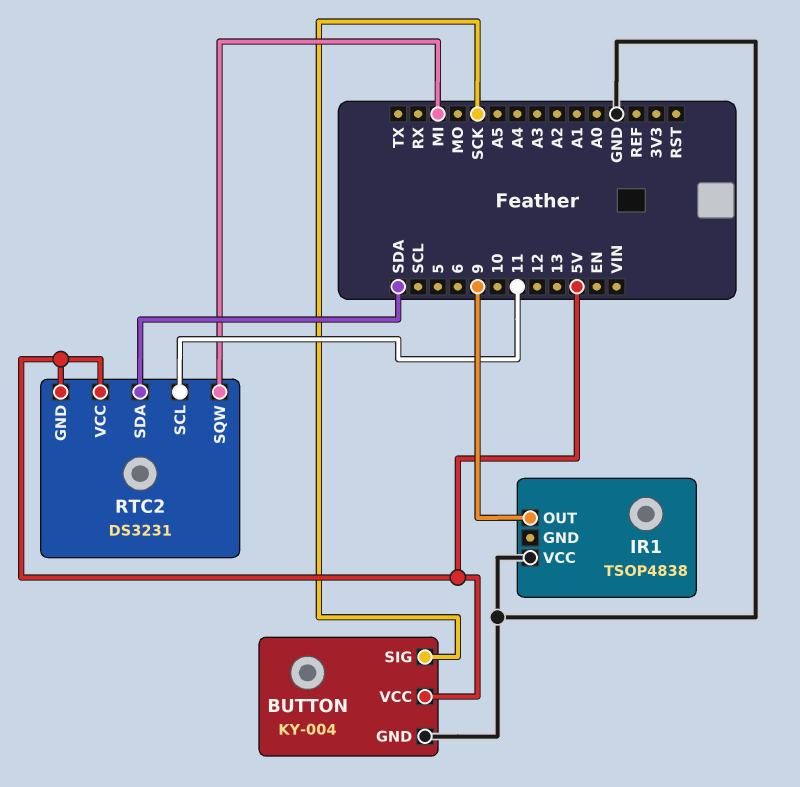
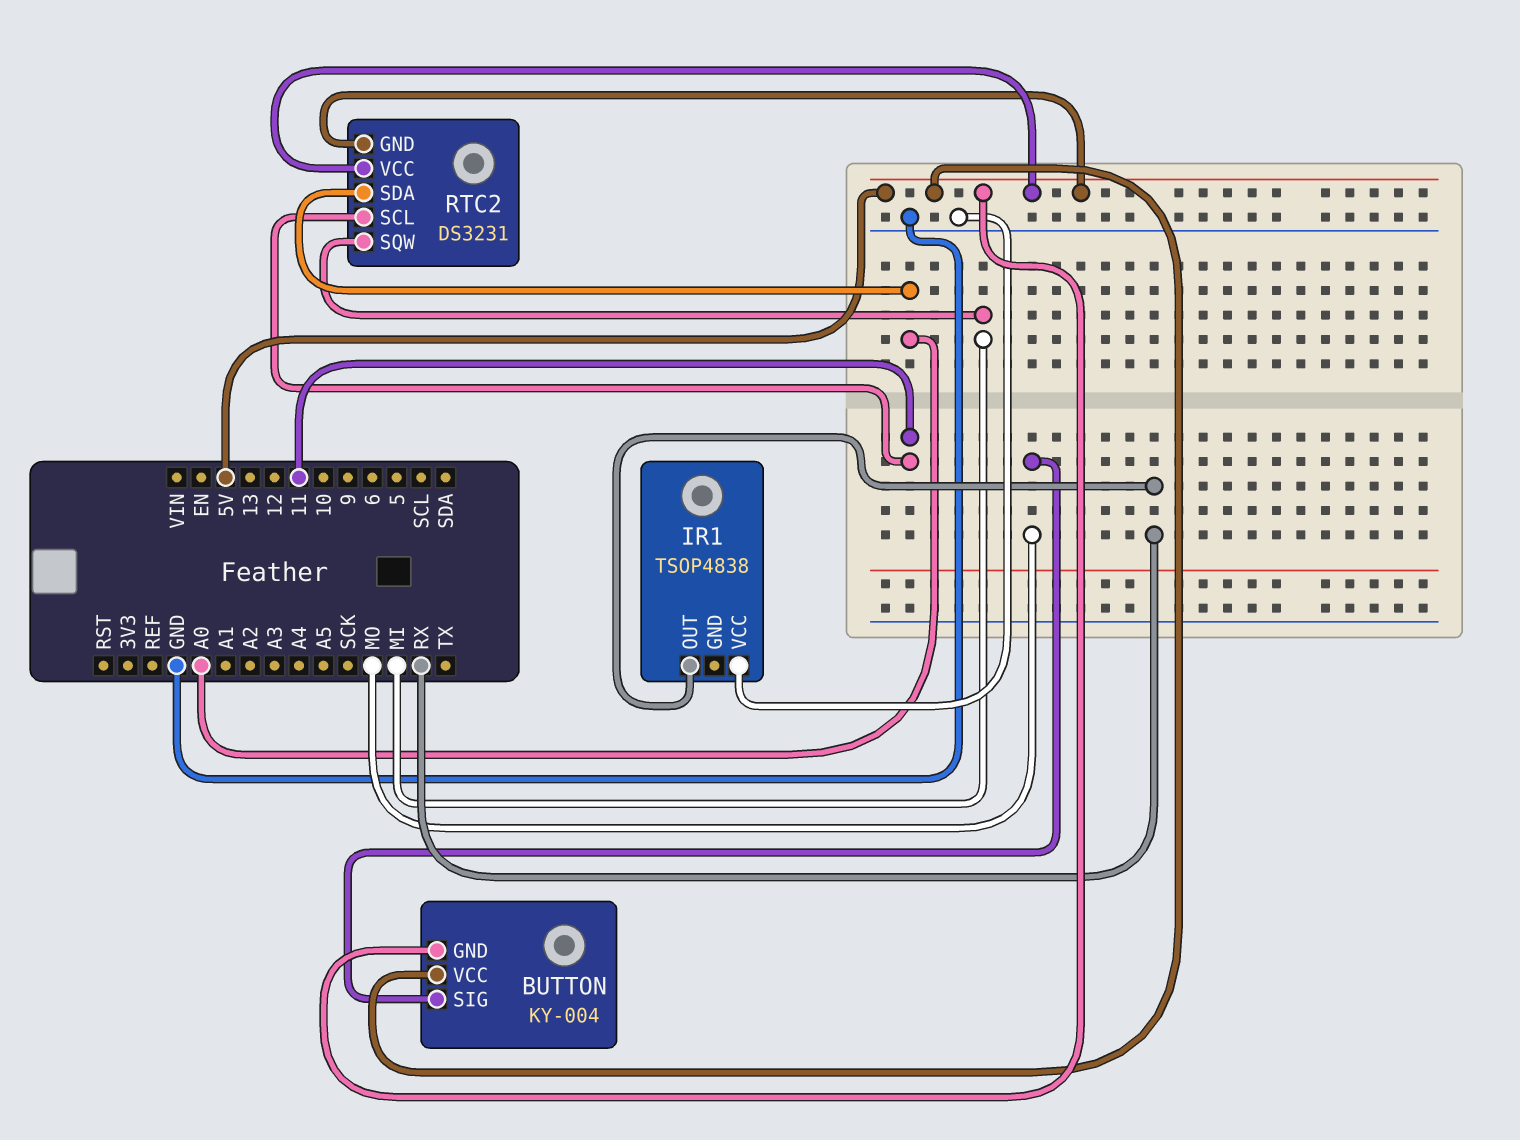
BUTTON pin GND: GND -> 5V
BUTTON pin SIG: SCK -> MO
IR1 pin OUT: 9 -> RX
RTC2 pin SDA: SDA -> A0

